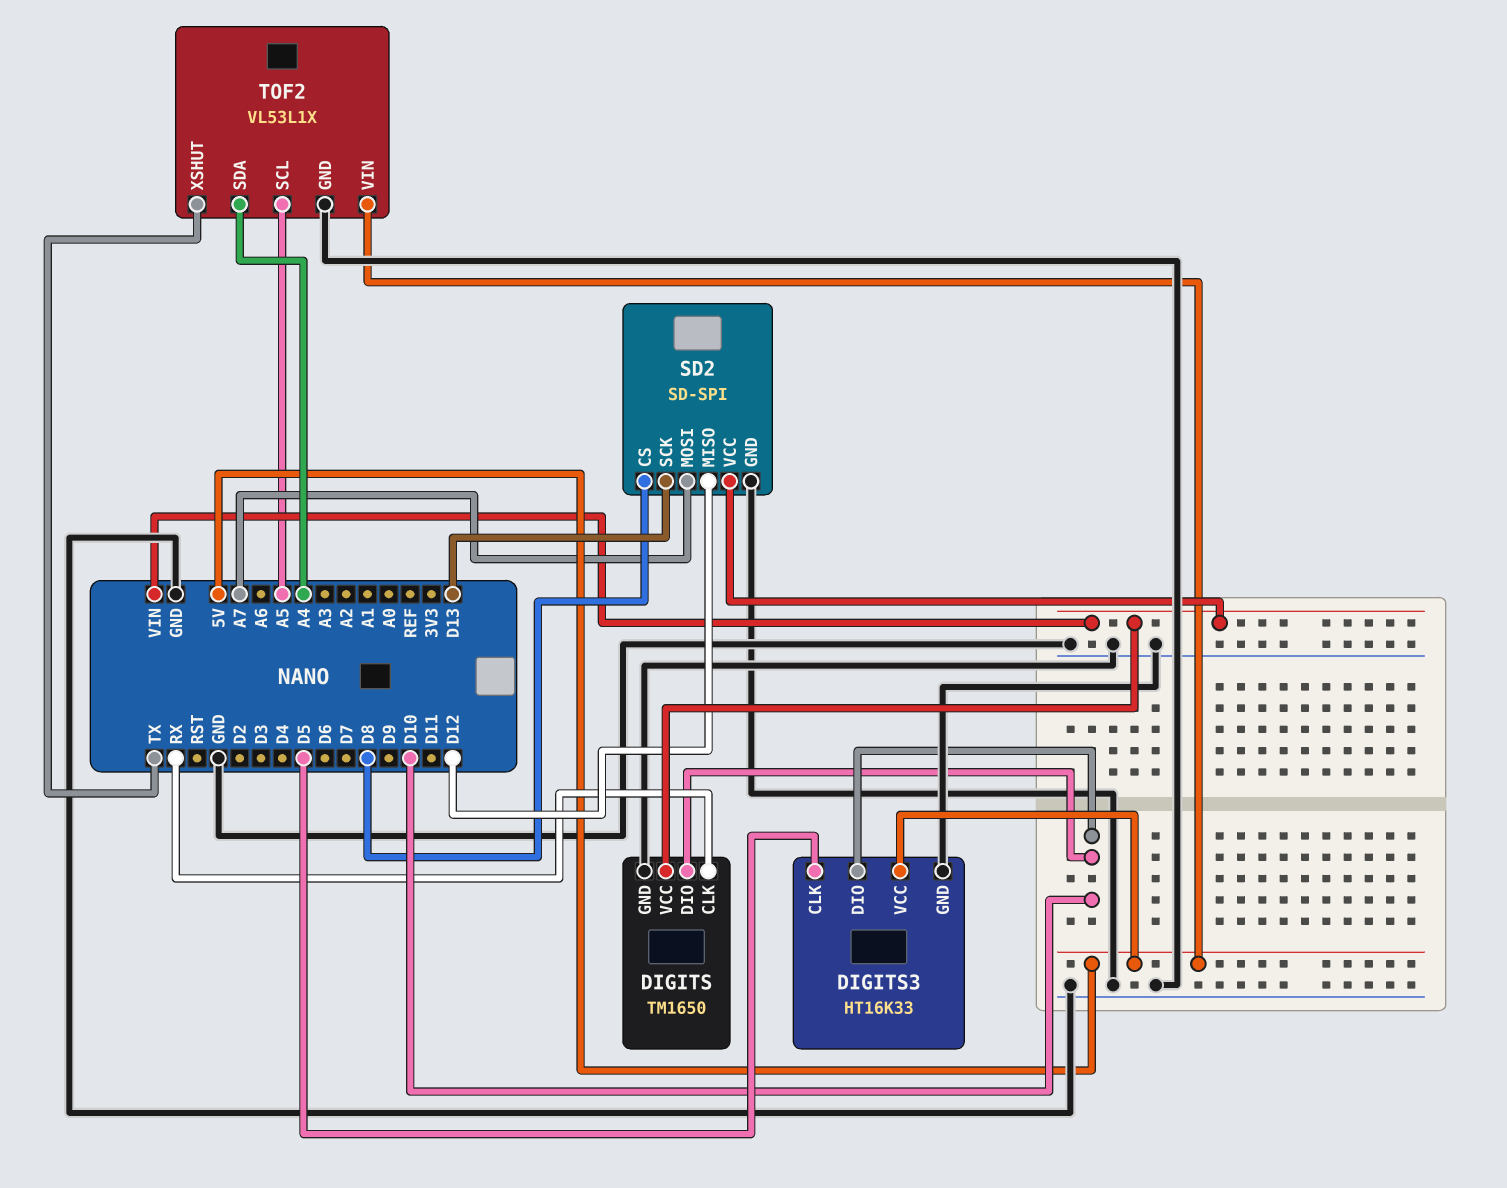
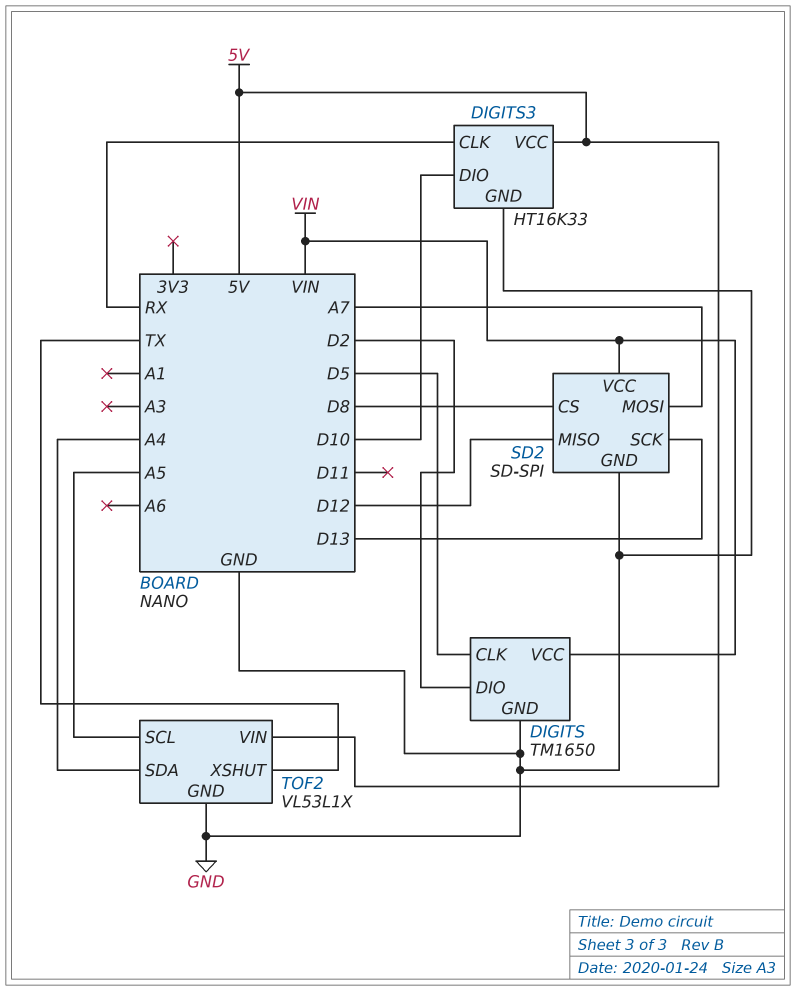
DIGITS pin CLK: RX -> D5
DIGITS pin DIO: D10 -> D2
DIGITS3 pin CLK: D5 -> RX

